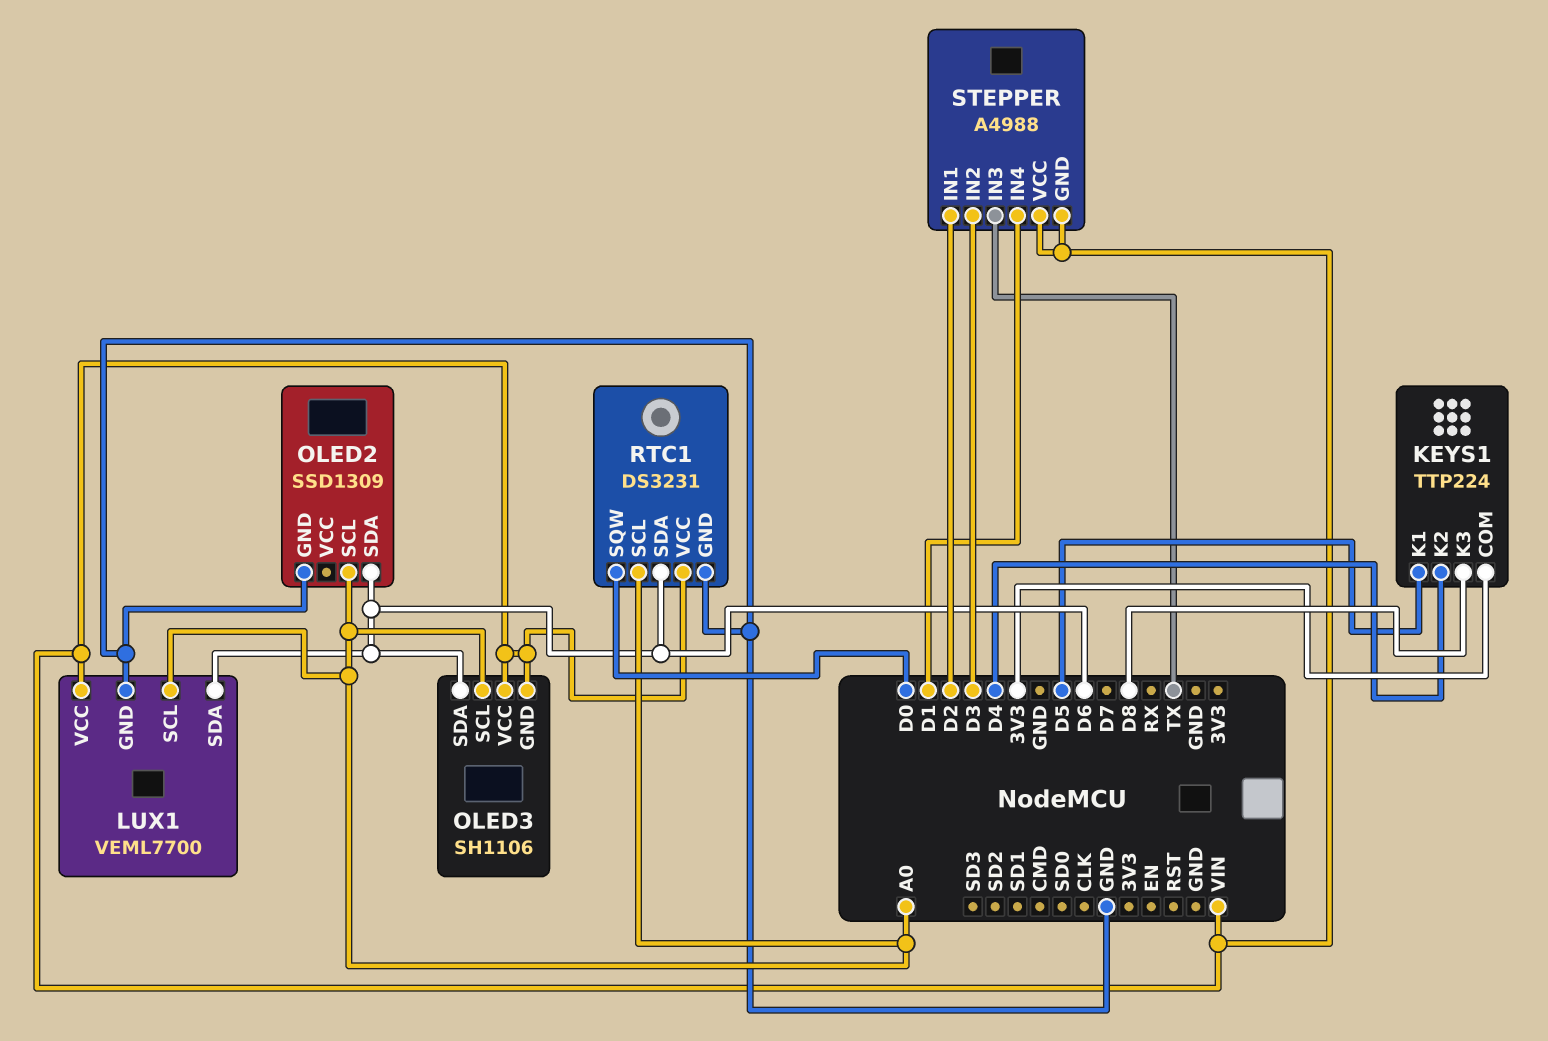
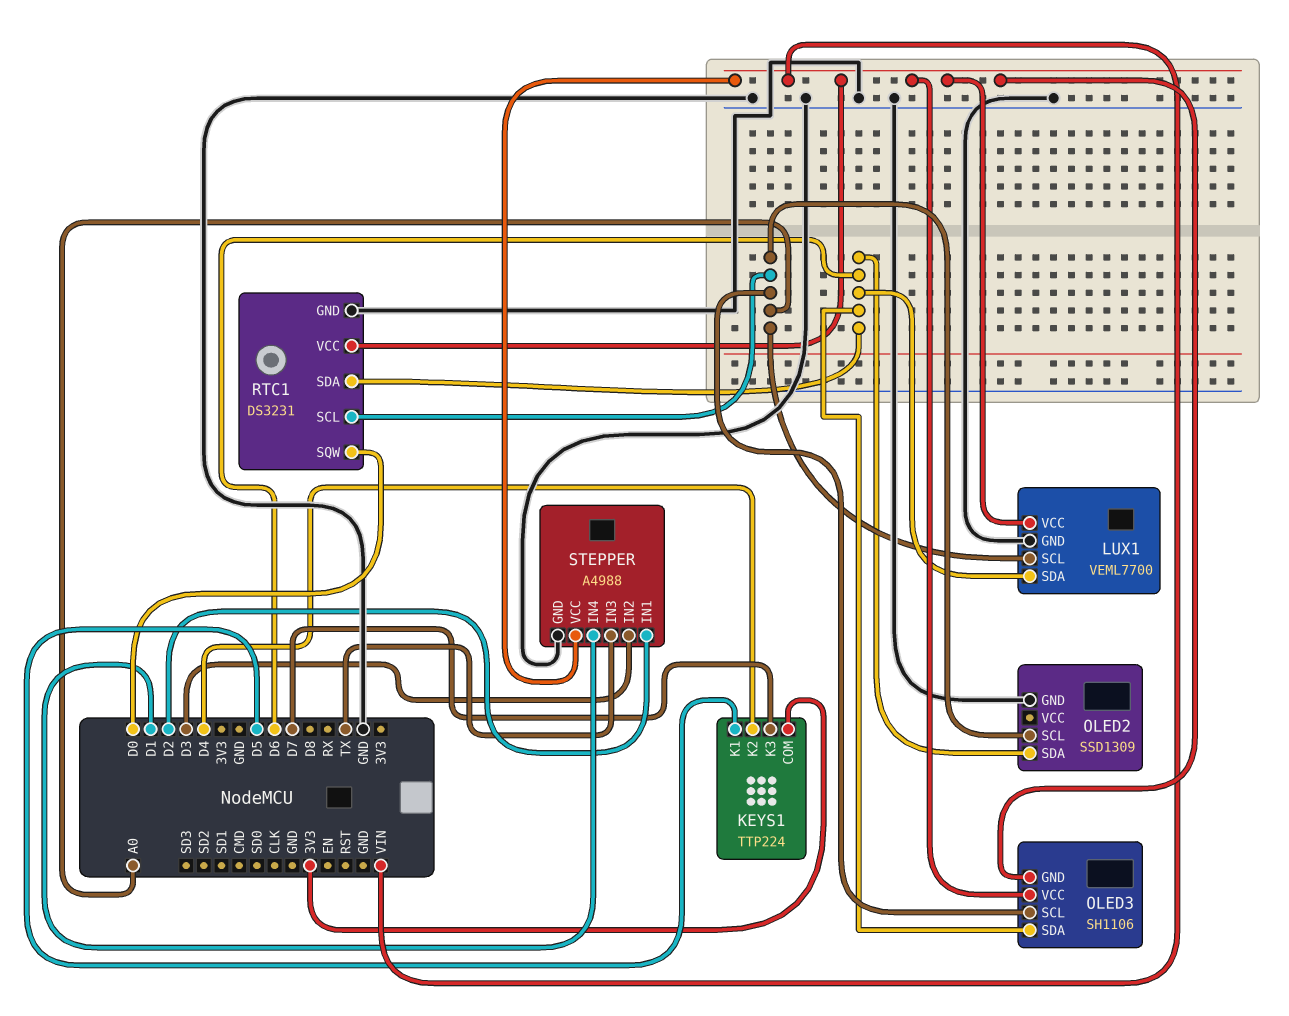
KEYS1 pin K3: D8 -> D7
STEPPER pin GND: VIN -> GND

